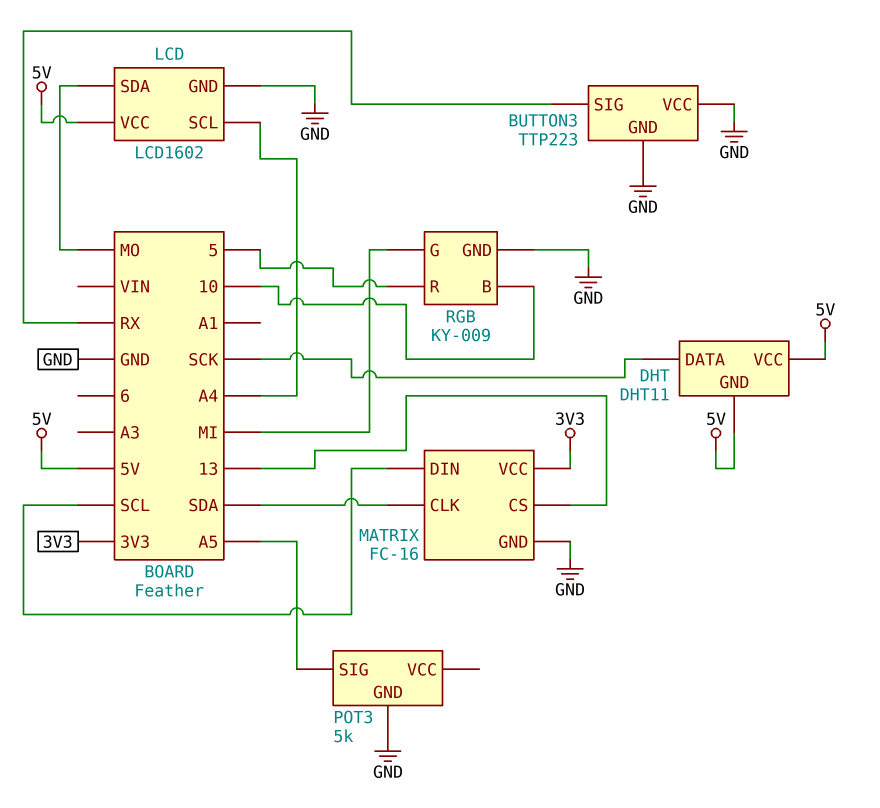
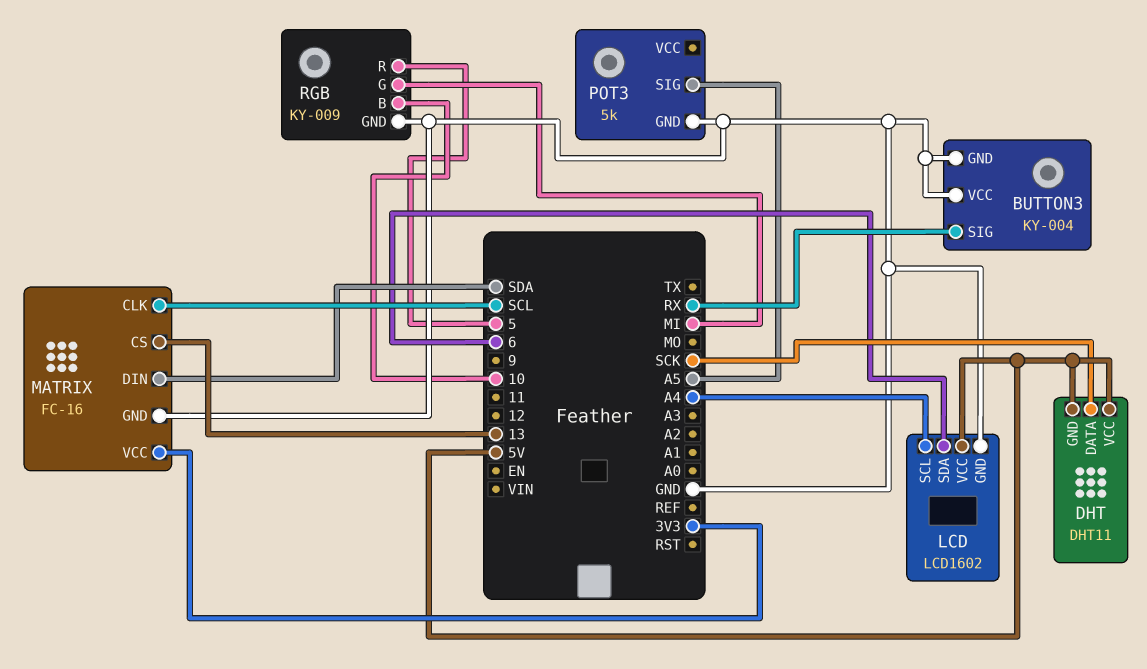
BUTTON3: TTP223 -> KY-004
LCD pin SDA: MO -> 6
MATRIX pin CLK: SDA -> SCL
MATRIX pin DIN: SCL -> SDA

